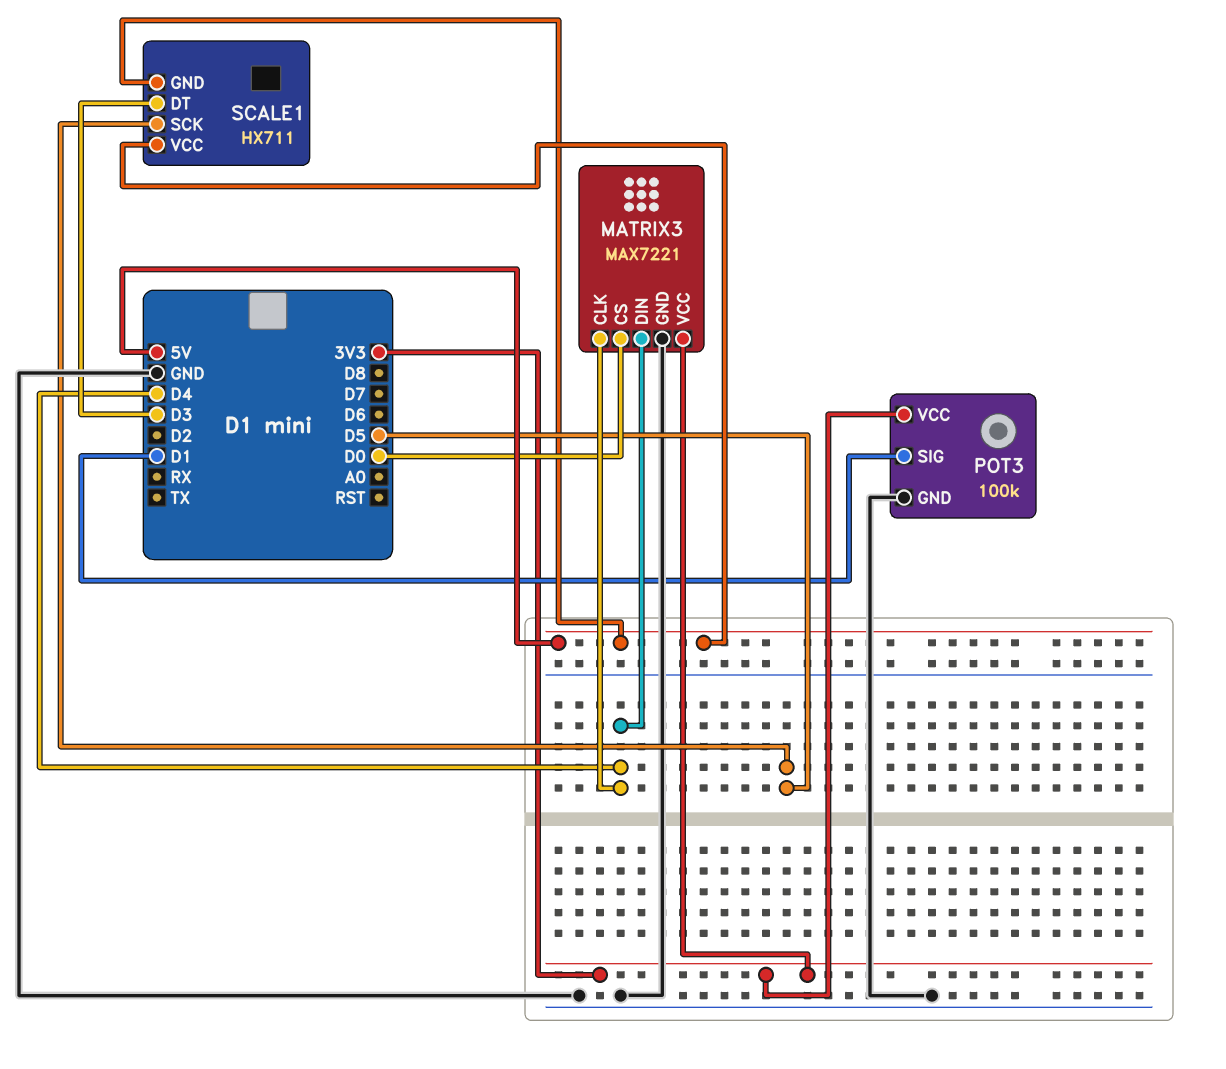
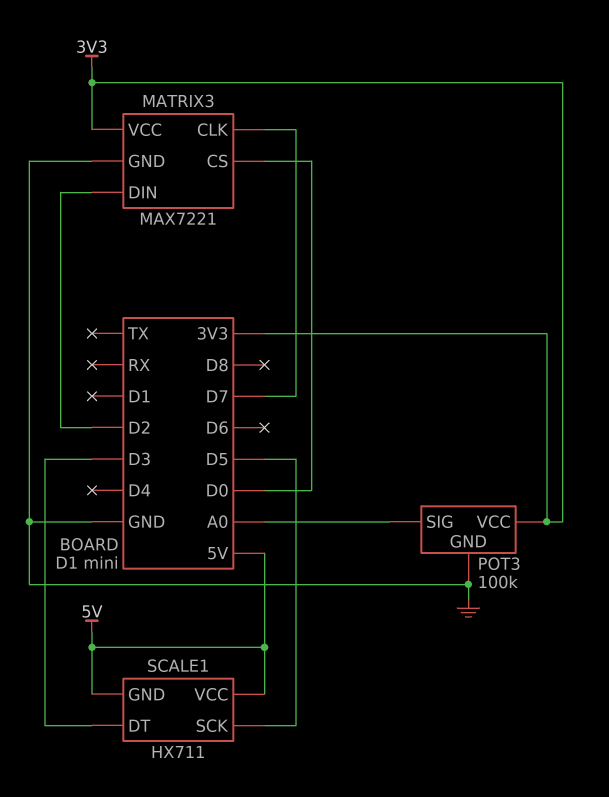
MATRIX3 pin CLK: D4 -> D7
MATRIX3 pin DIN: D4 -> D2
POT3 pin SIG: D1 -> A0

